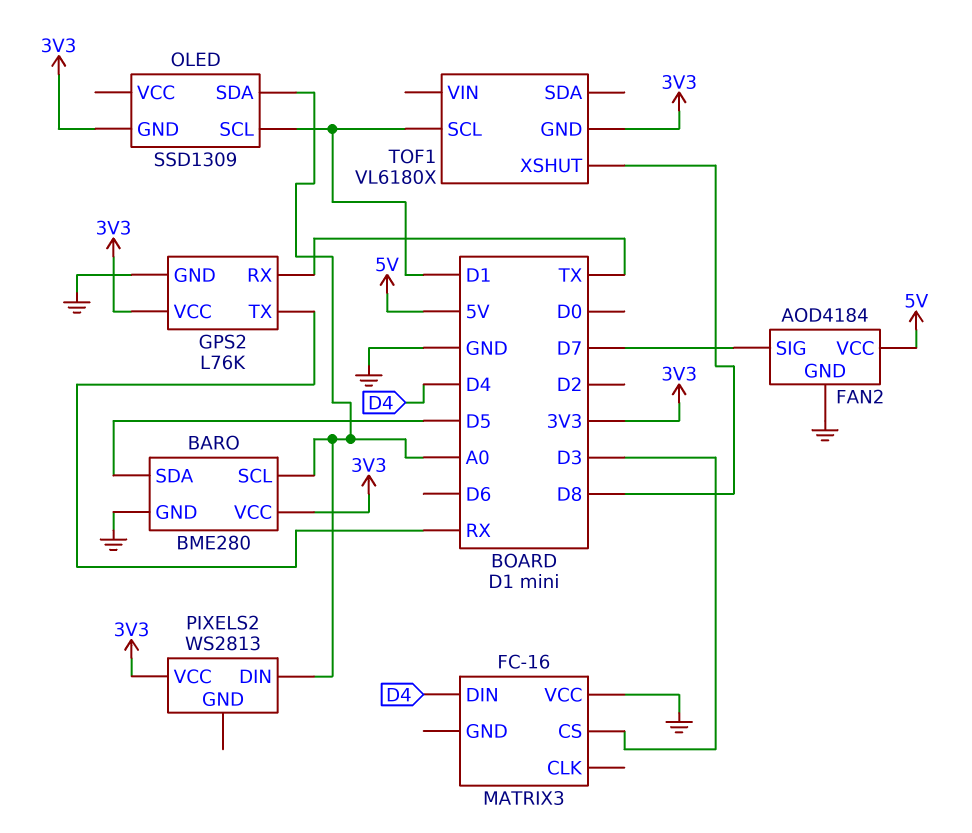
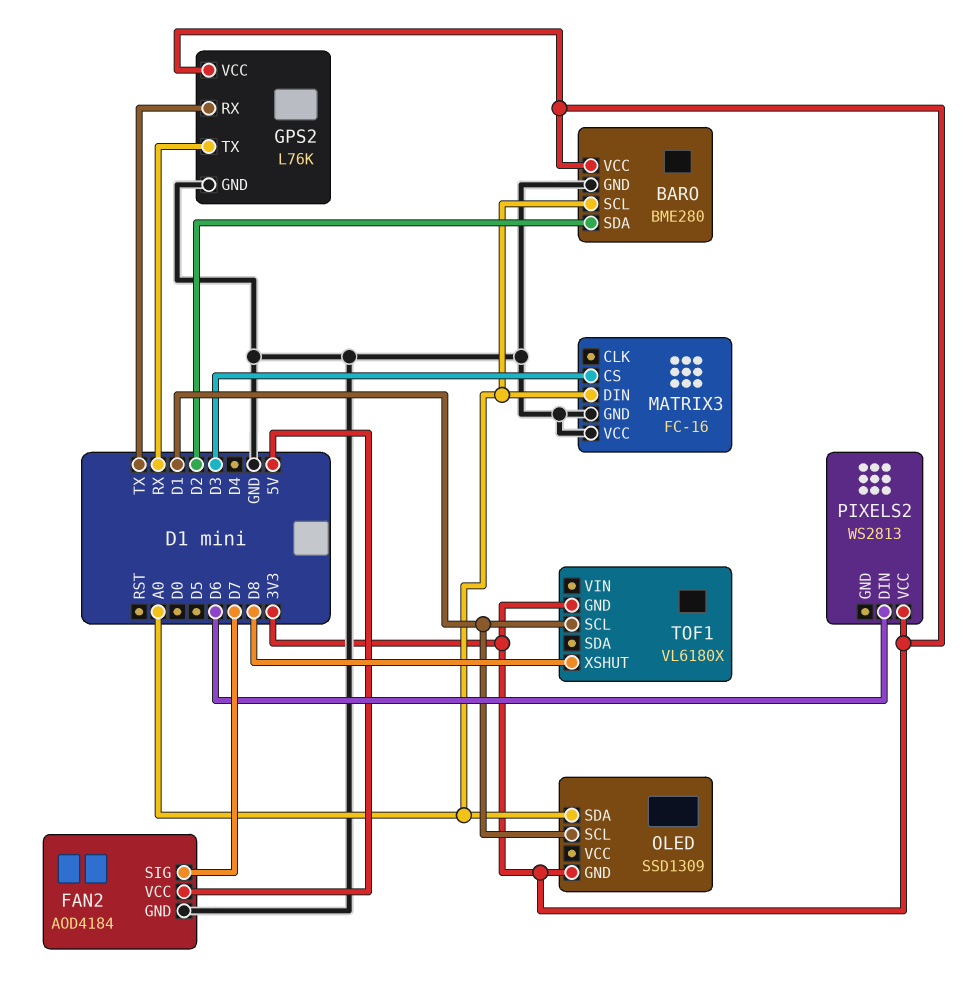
BARO pin SDA: D5 -> D2
MATRIX3 pin DIN: D4 -> A0
MATRIX3 pin GND: none -> GND
PIXELS2 pin DIN: A0 -> D6

